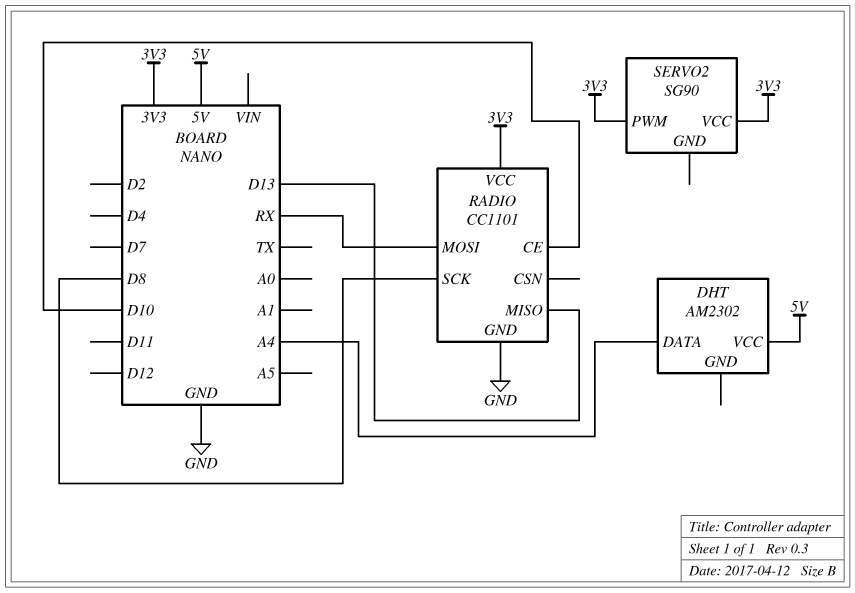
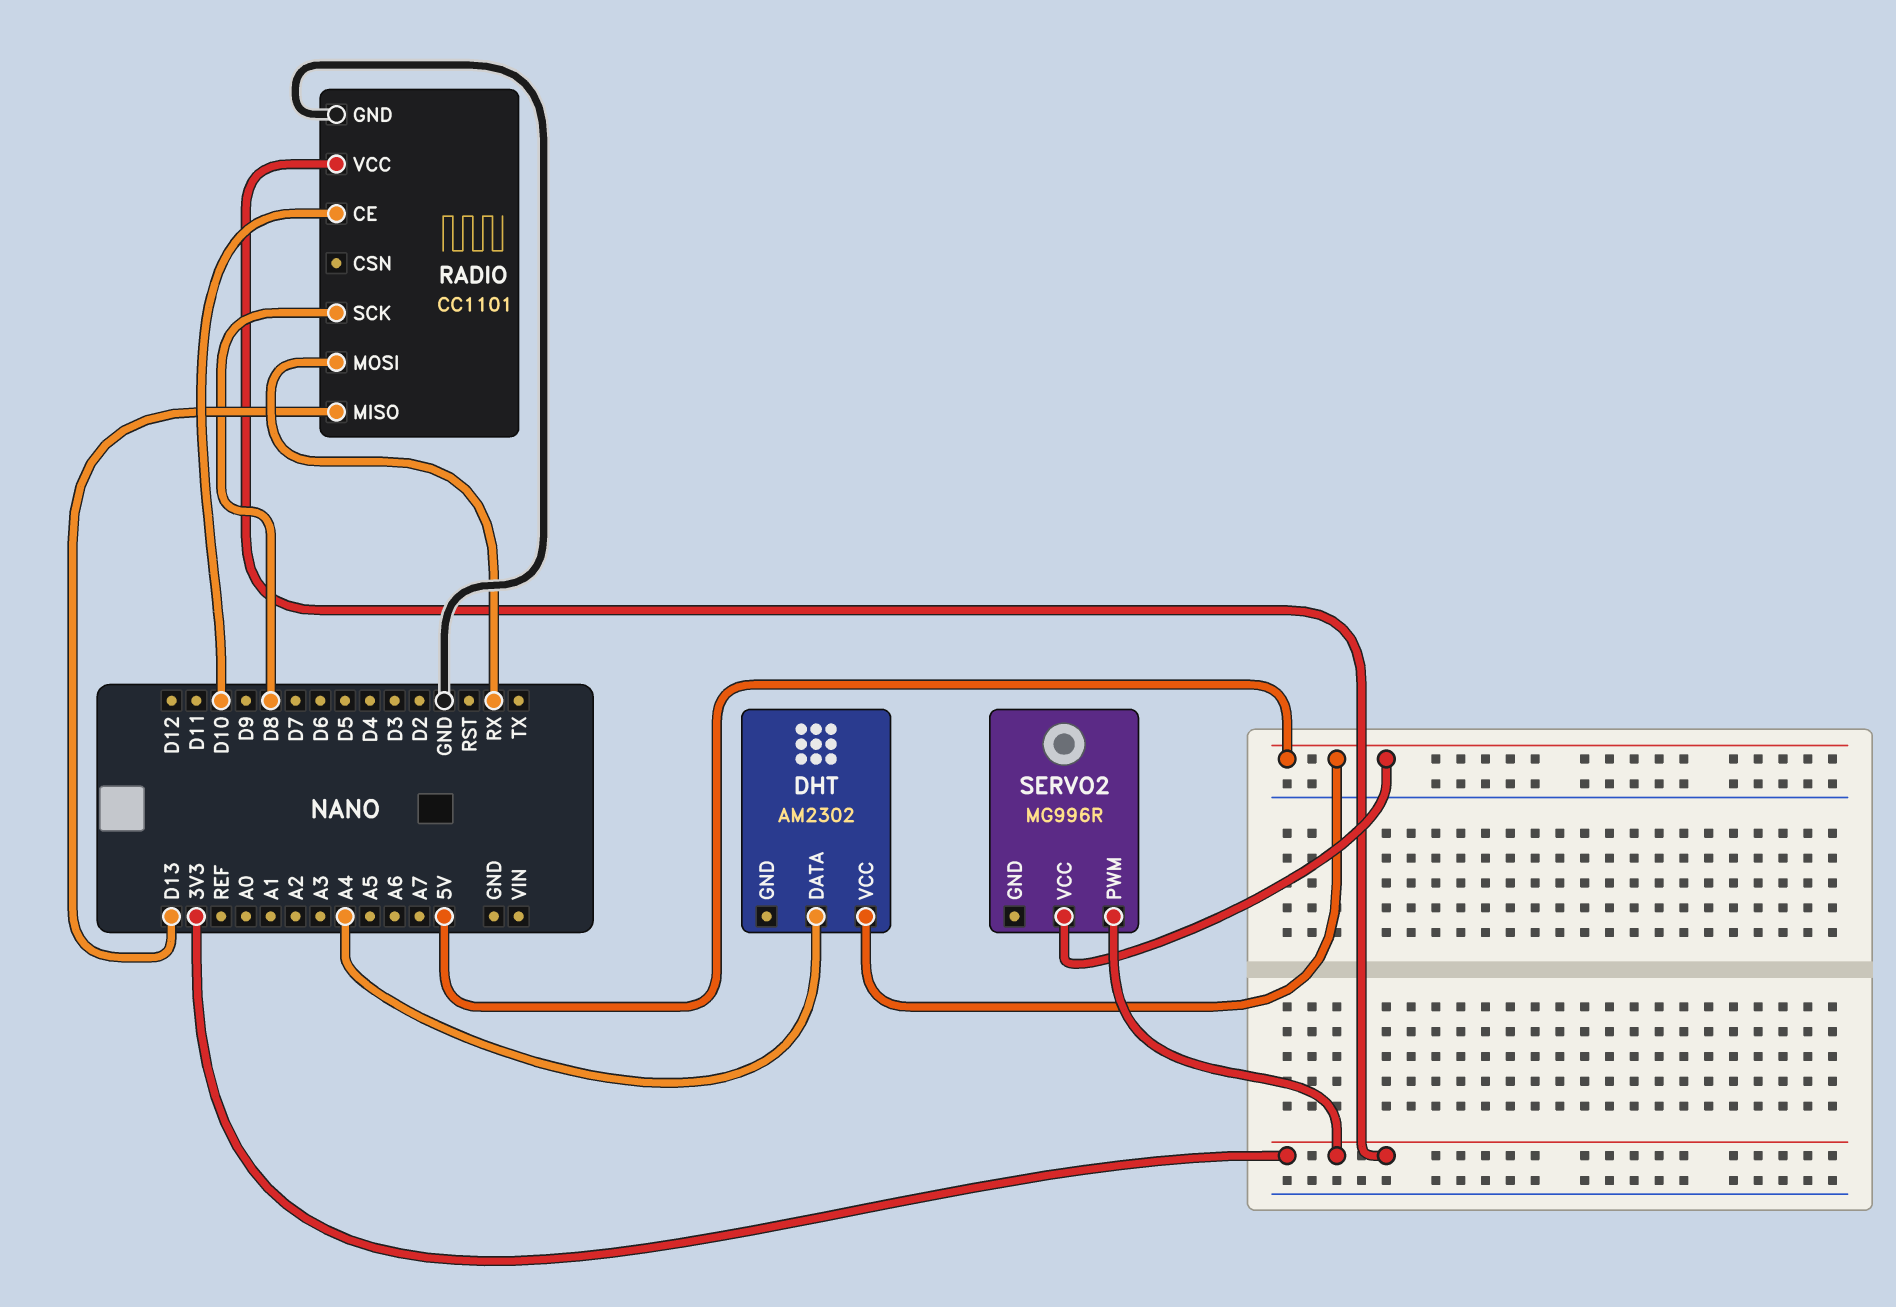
SERVO2: SG90 -> MG996R
SERVO2 pin VCC: 3V3 -> 5V

